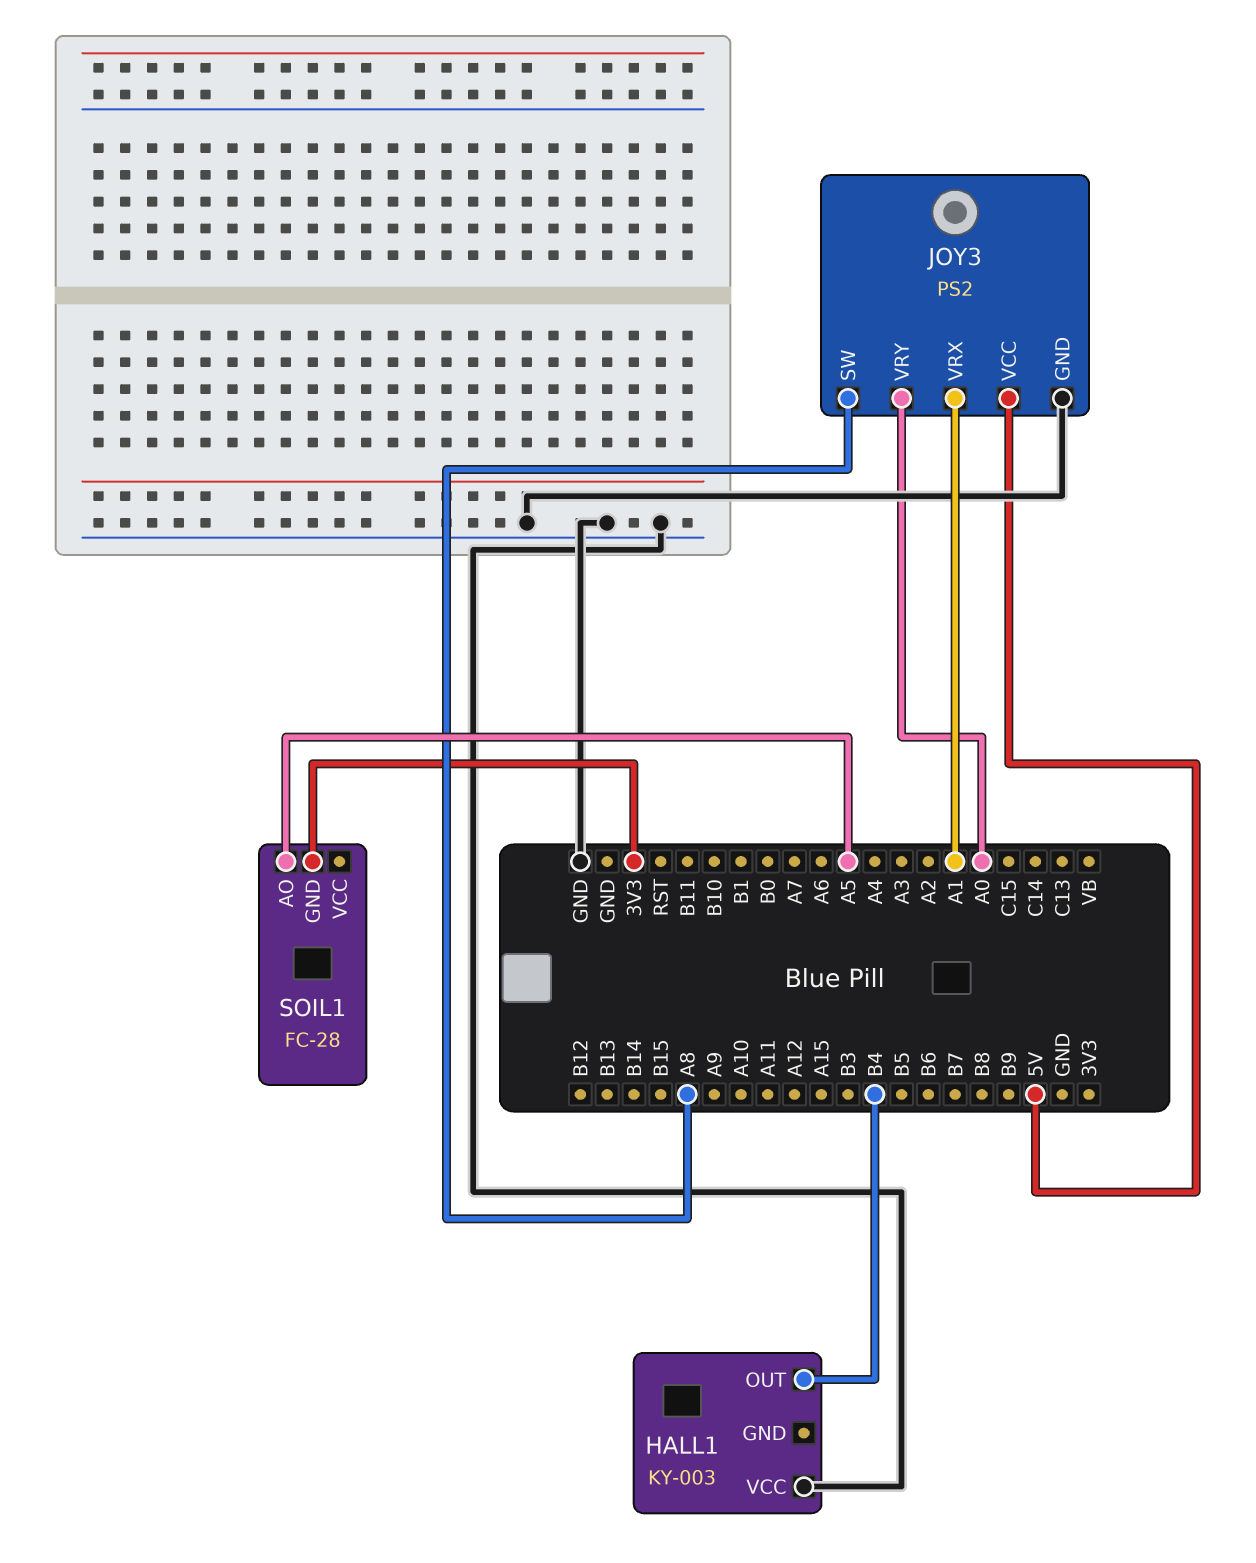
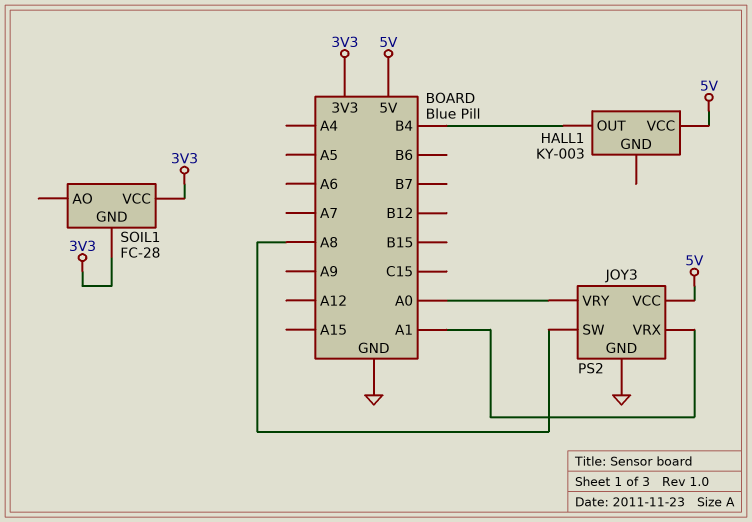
HALL1 pin VCC: GND -> 5V
SOIL1 pin AO: A5 -> none
SOIL1 pin VCC: none -> 3V3

